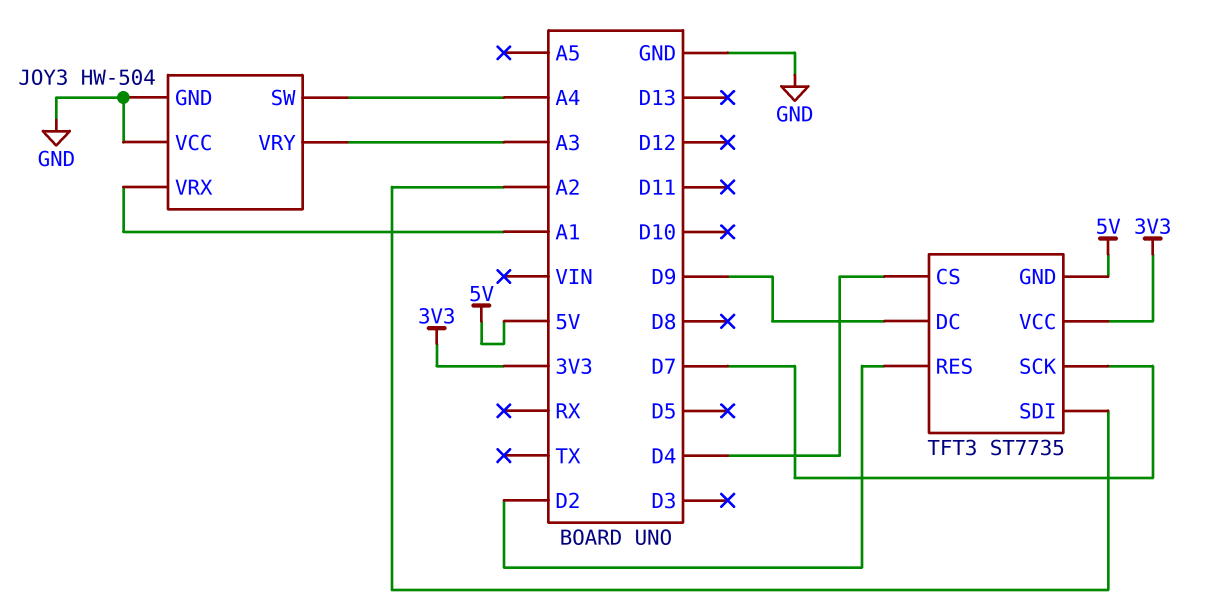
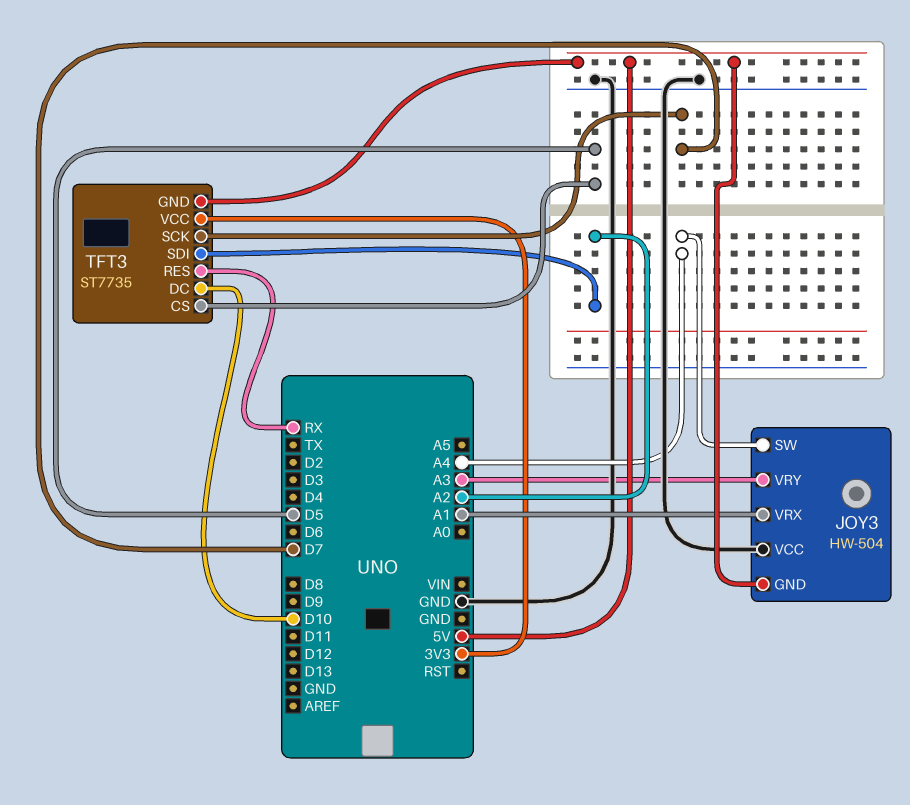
JOY3 pin GND: GND -> 5V
TFT3 pin CS: D4 -> D5
TFT3 pin DC: D9 -> D10
TFT3 pin RES: D2 -> RX

